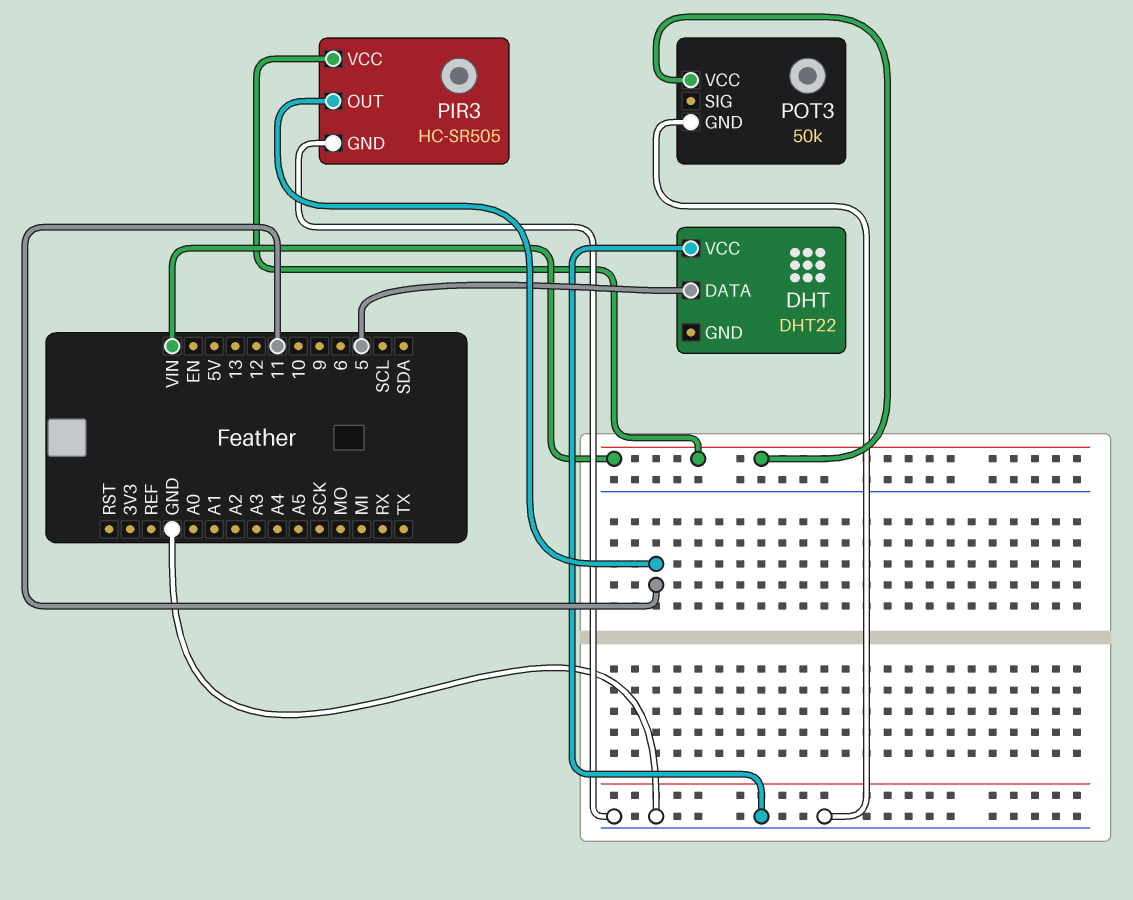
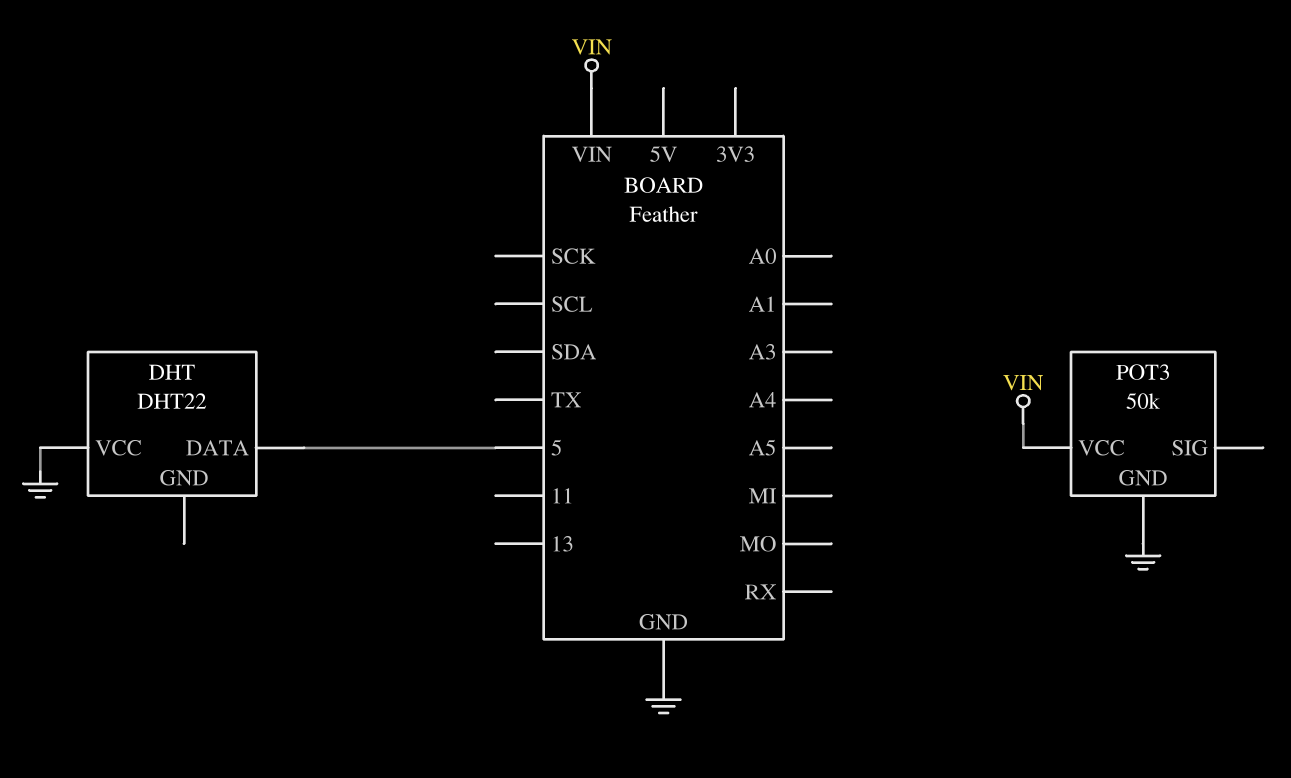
PIR3: HC-SR505 -> none
PIR3 pin GND: GND -> none
PIR3 pin OUT: 11 -> none
PIR3 pin VCC: VIN -> none

